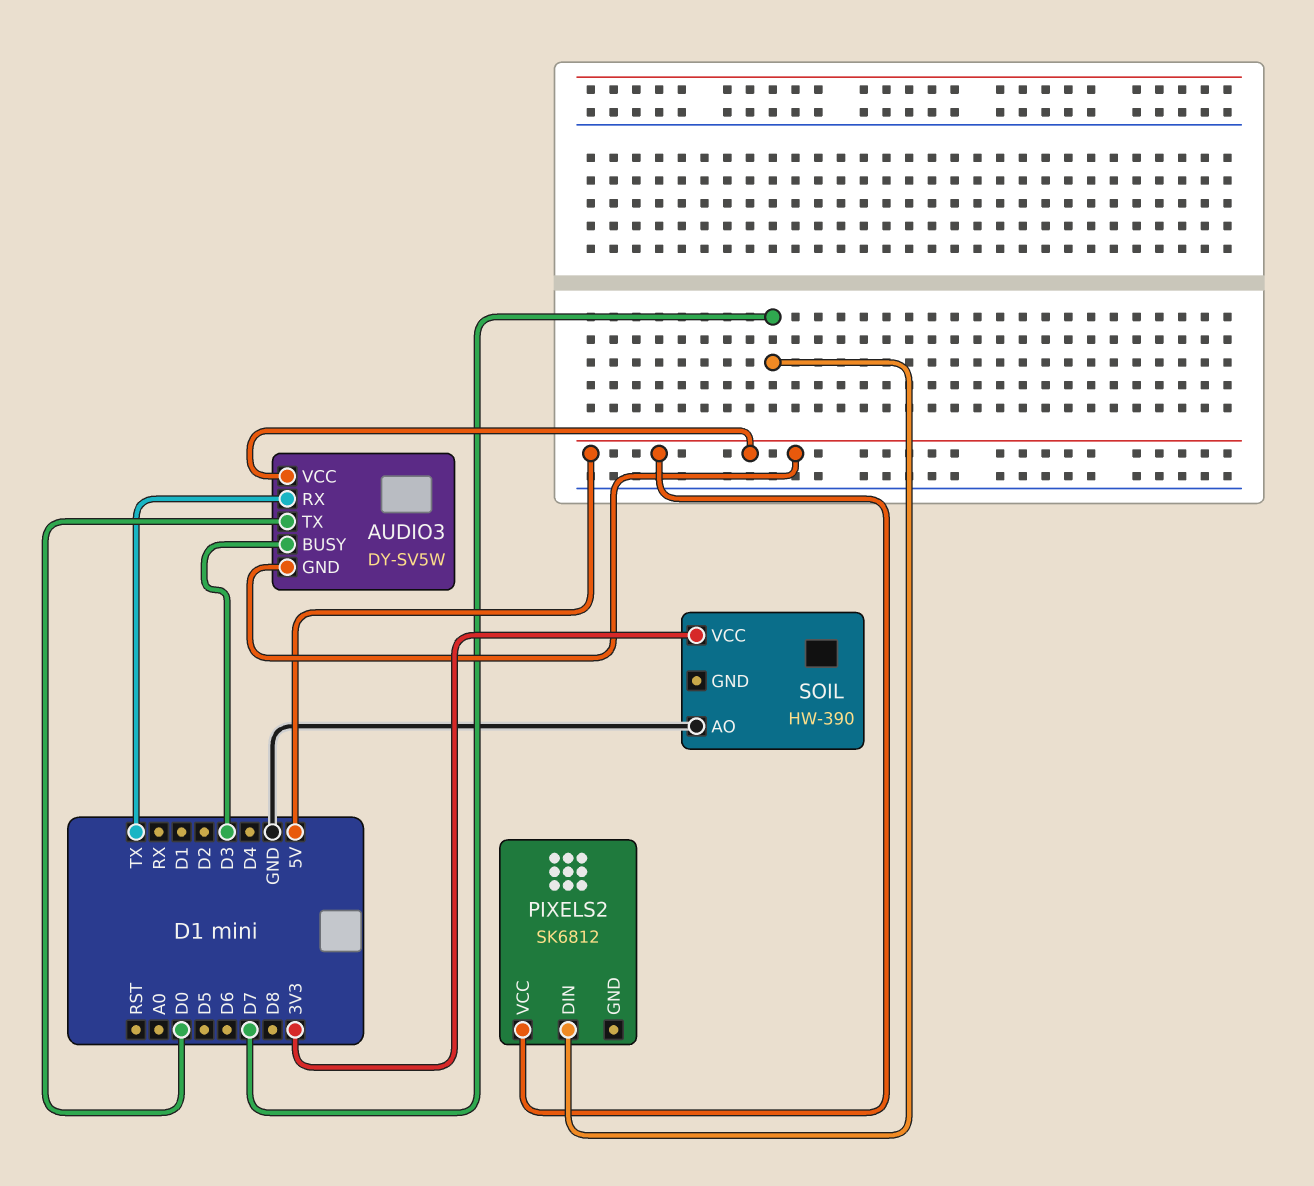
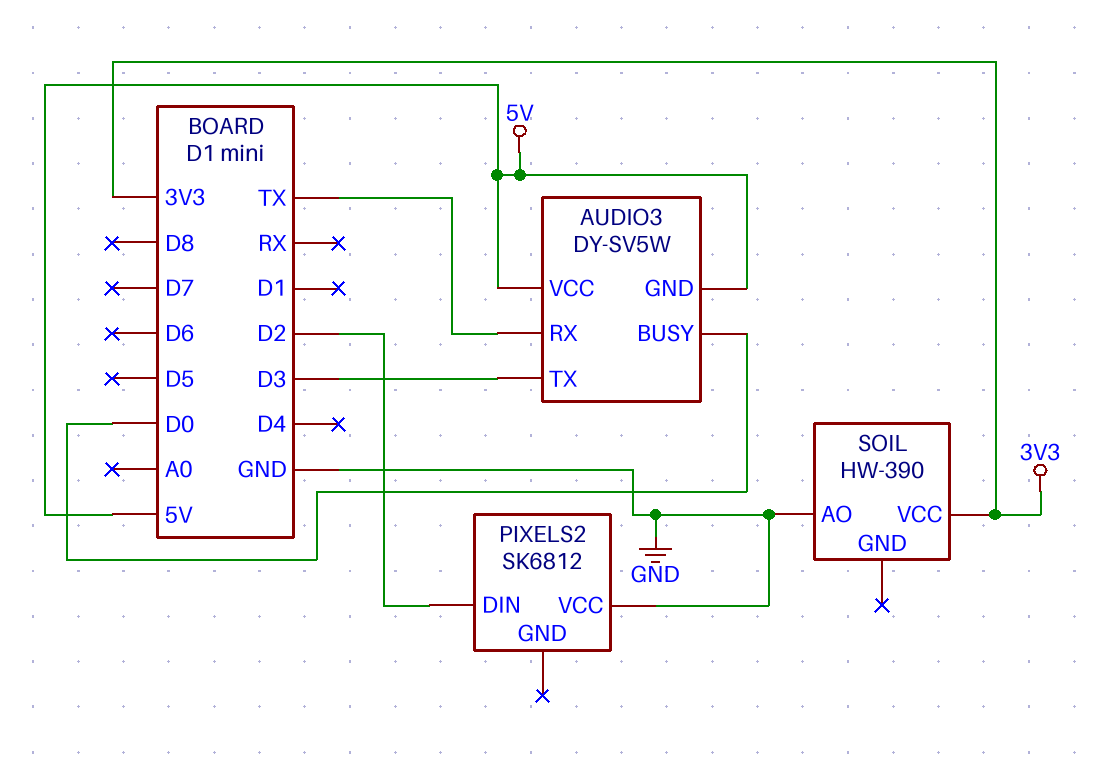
AUDIO3 pin BUSY: D3 -> D0
AUDIO3 pin TX: D0 -> D3
PIXELS2 pin DIN: D7 -> D2
PIXELS2 pin VCC: 5V -> GND

